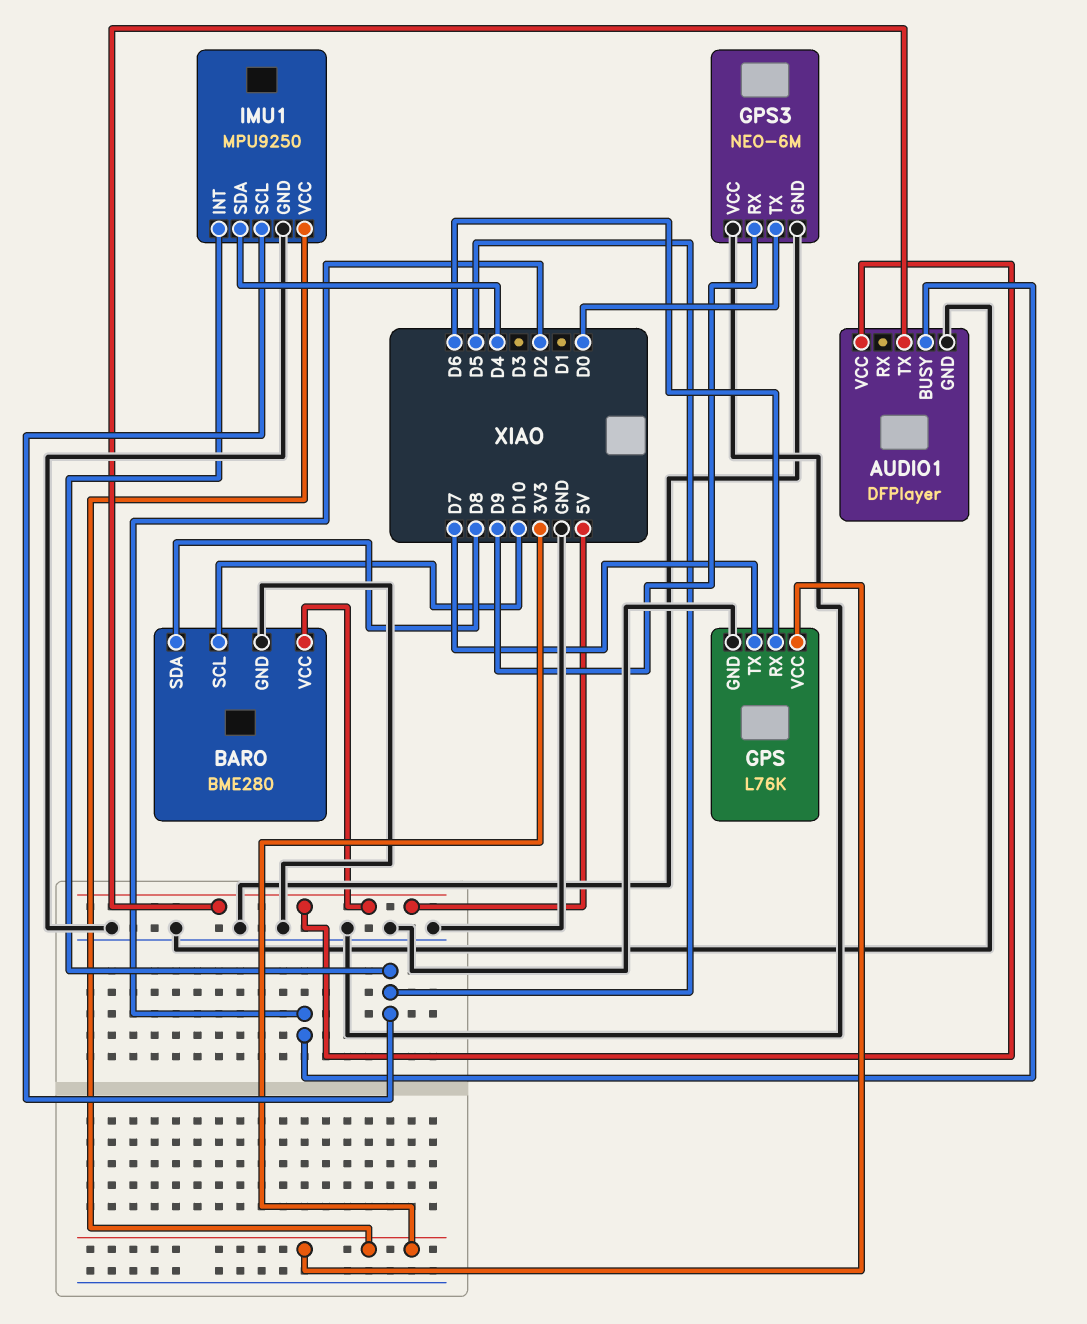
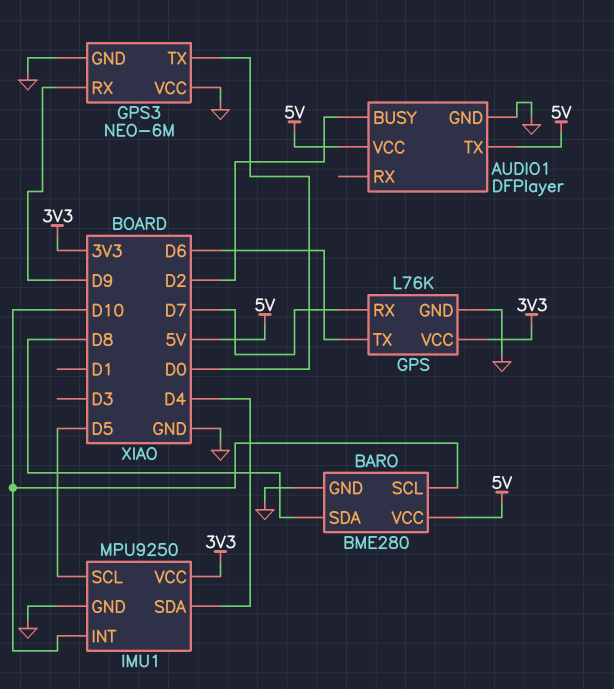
GPS pin RX: D6 -> D7
GPS pin TX: D7 -> D6
IMU1 pin INT: D5 -> D10

